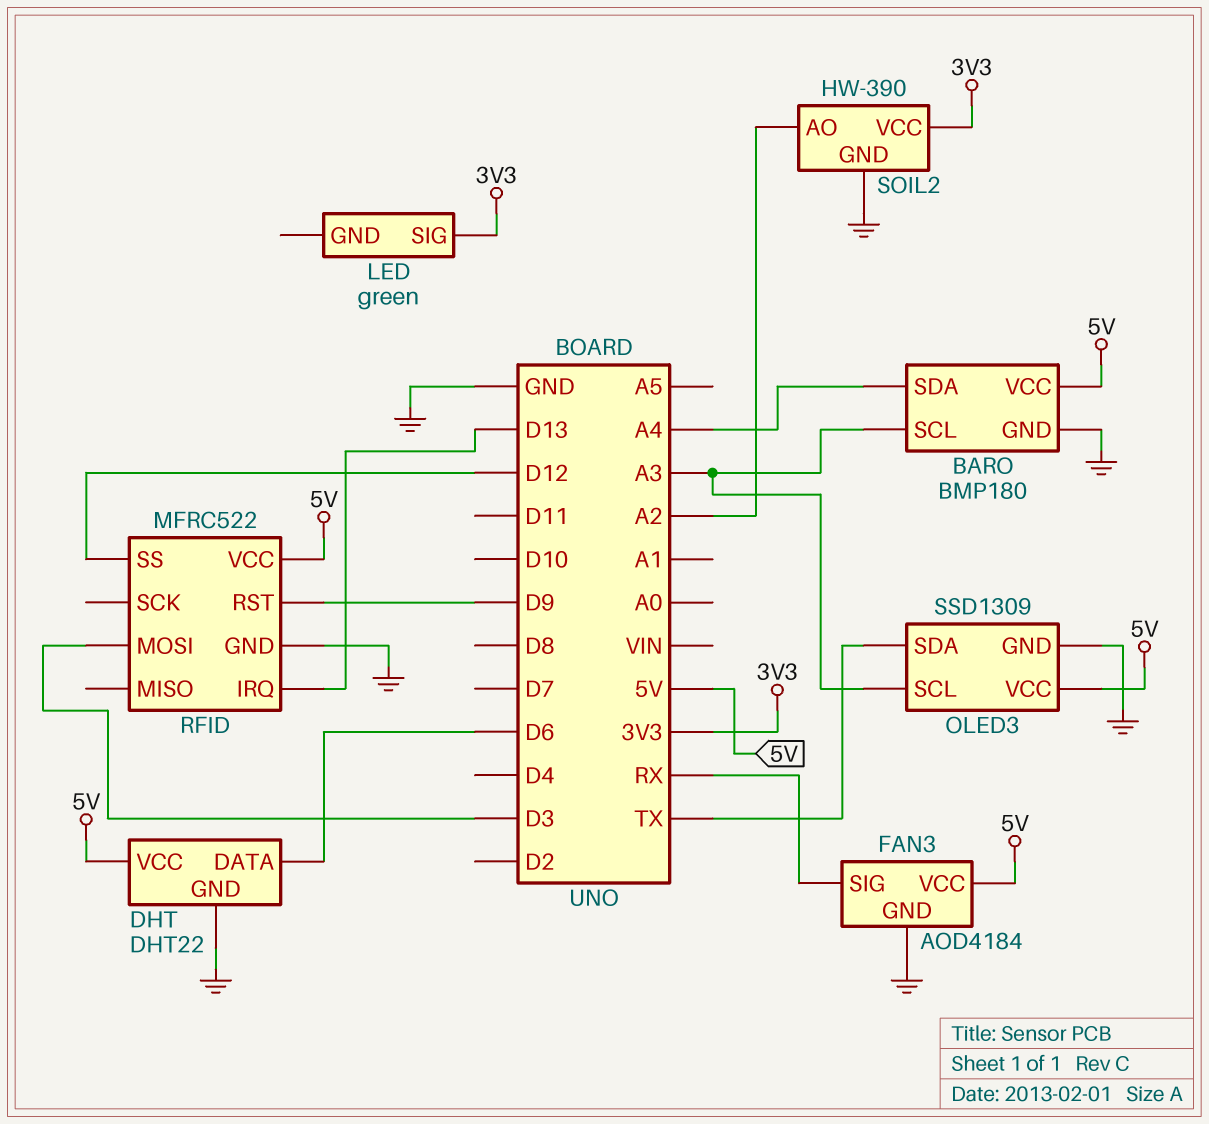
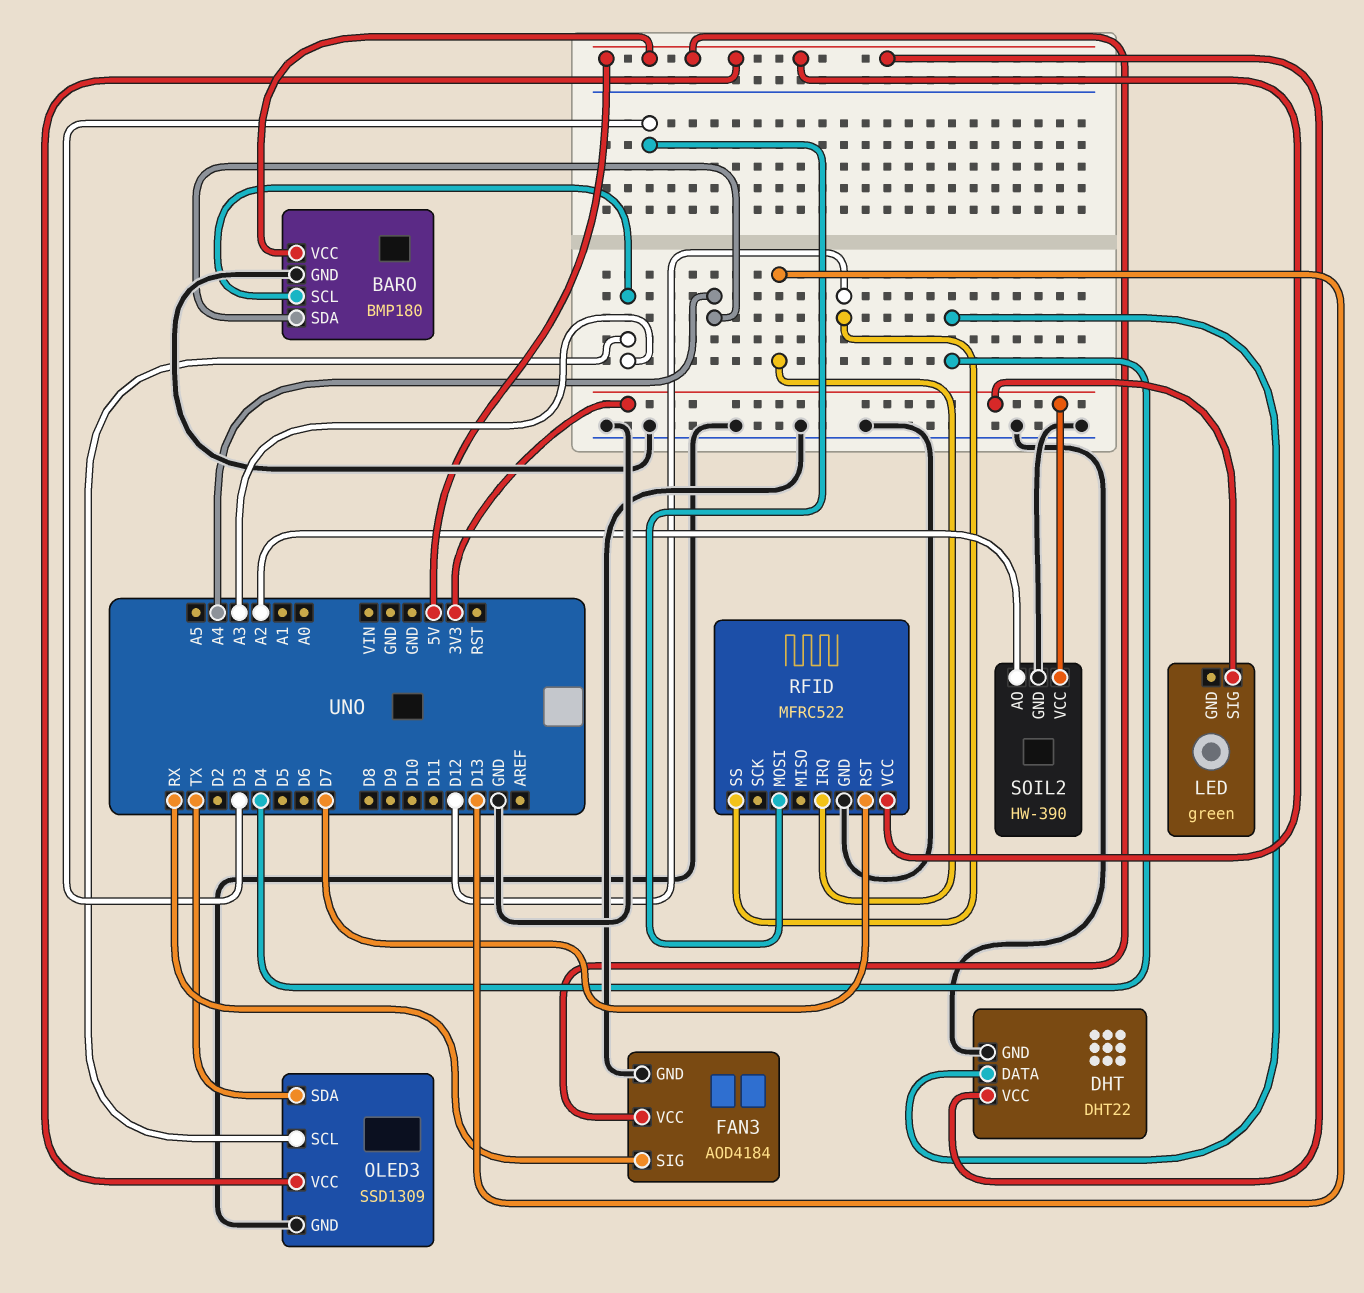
DHT pin DATA: D6 -> D4
RFID pin RST: D9 -> D7

